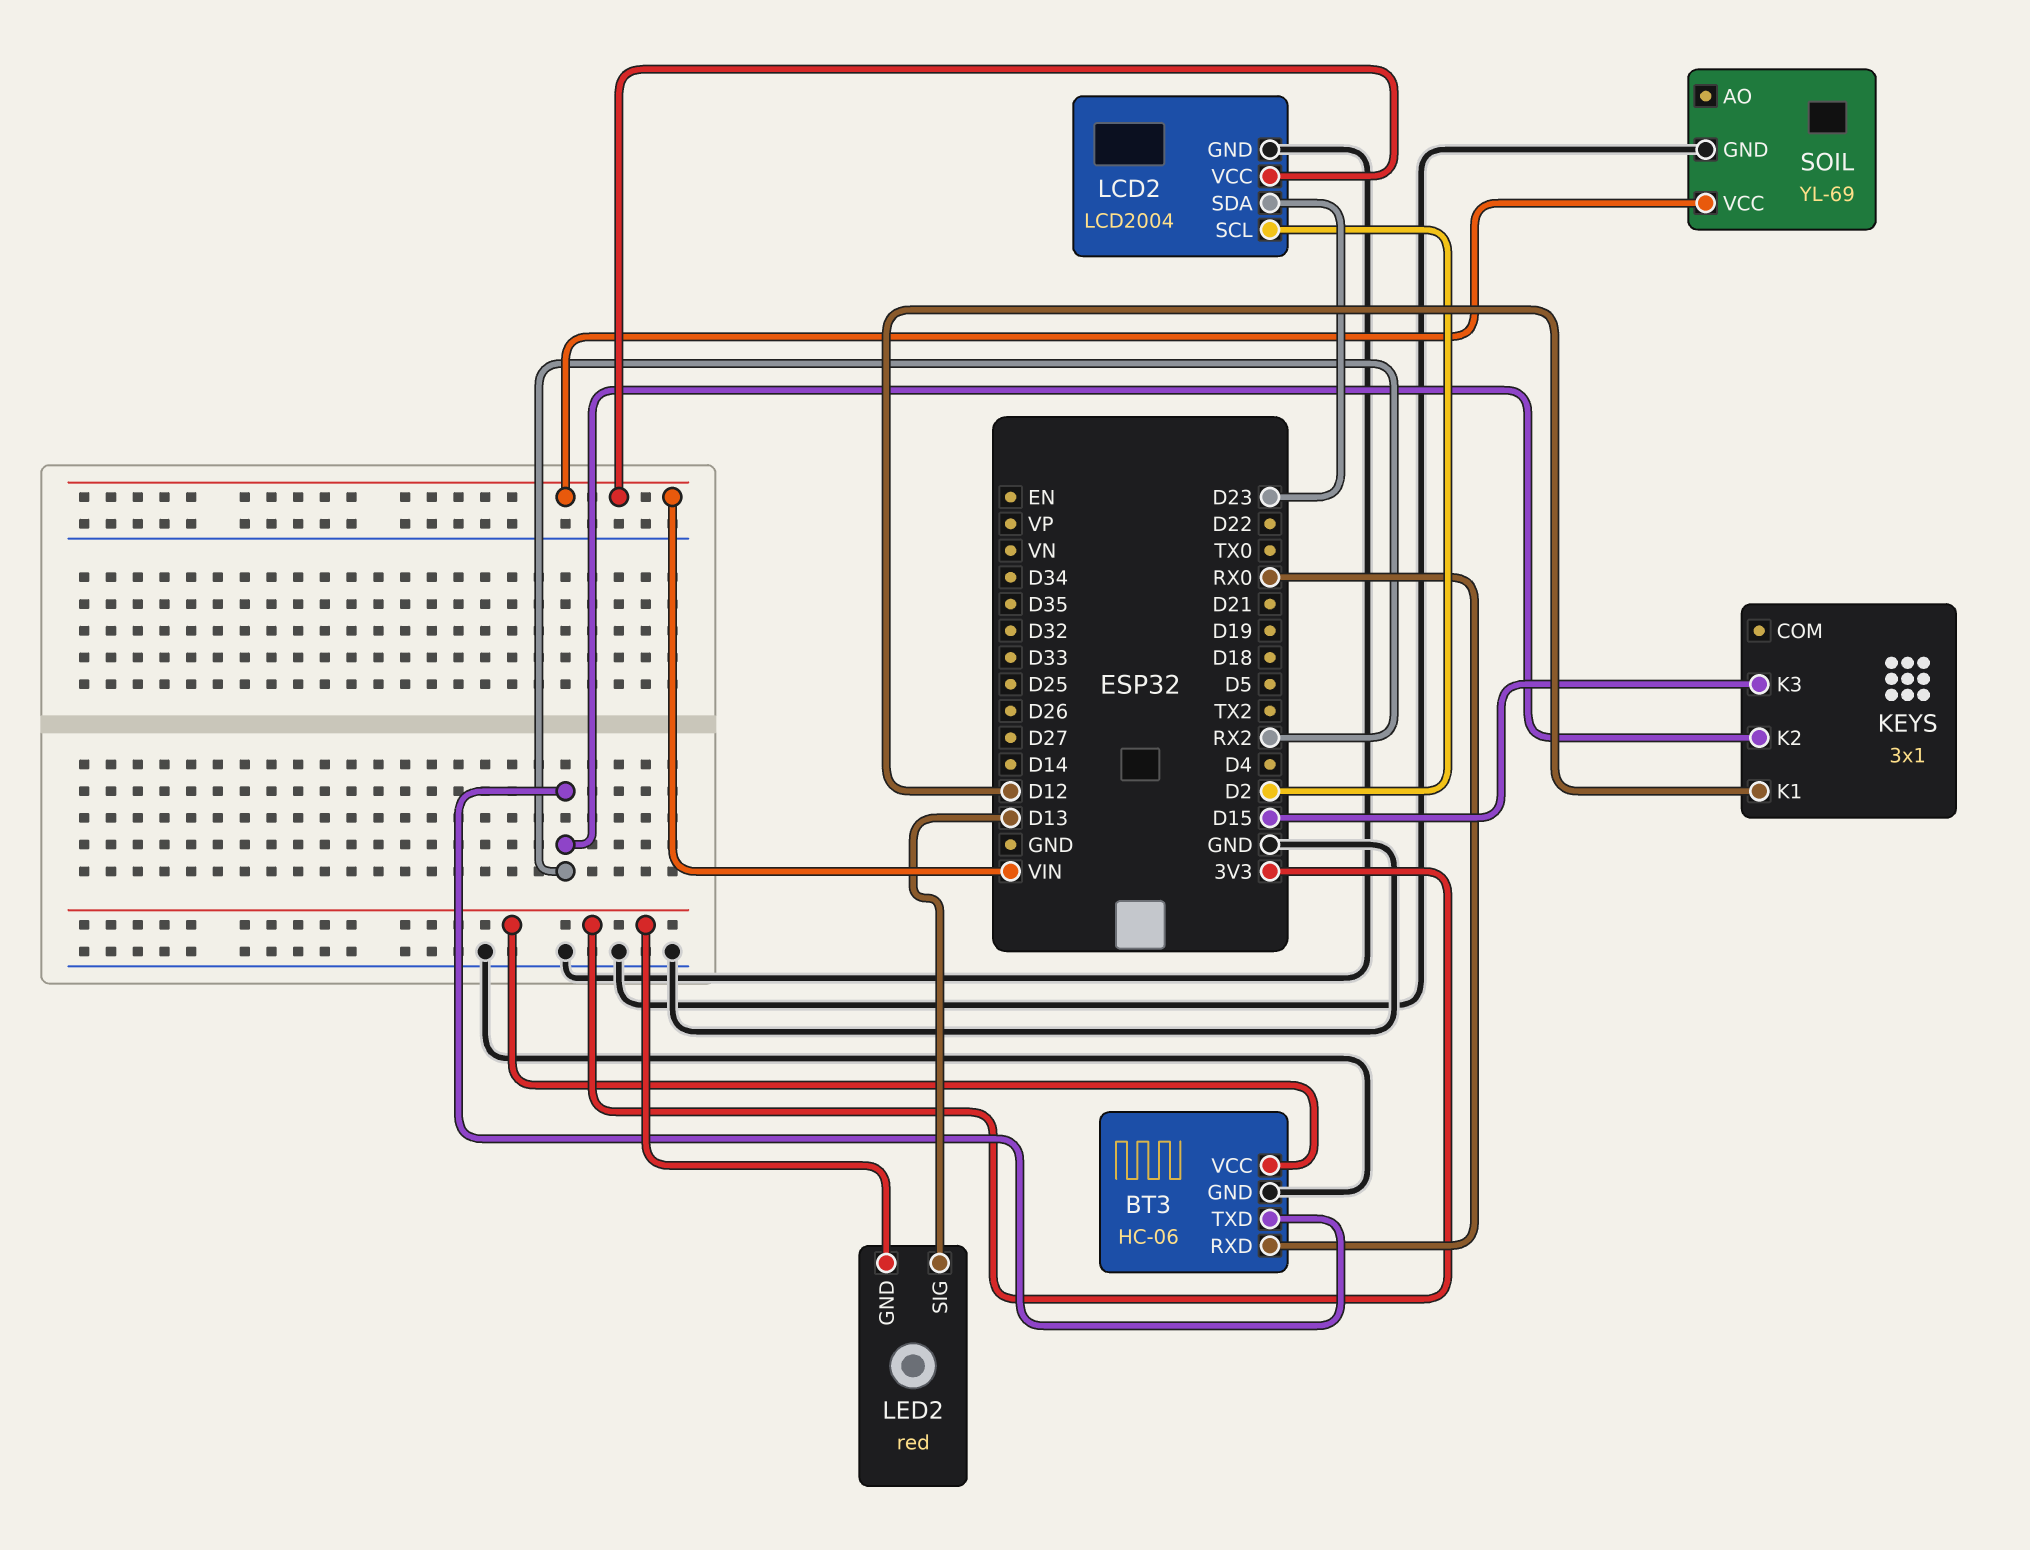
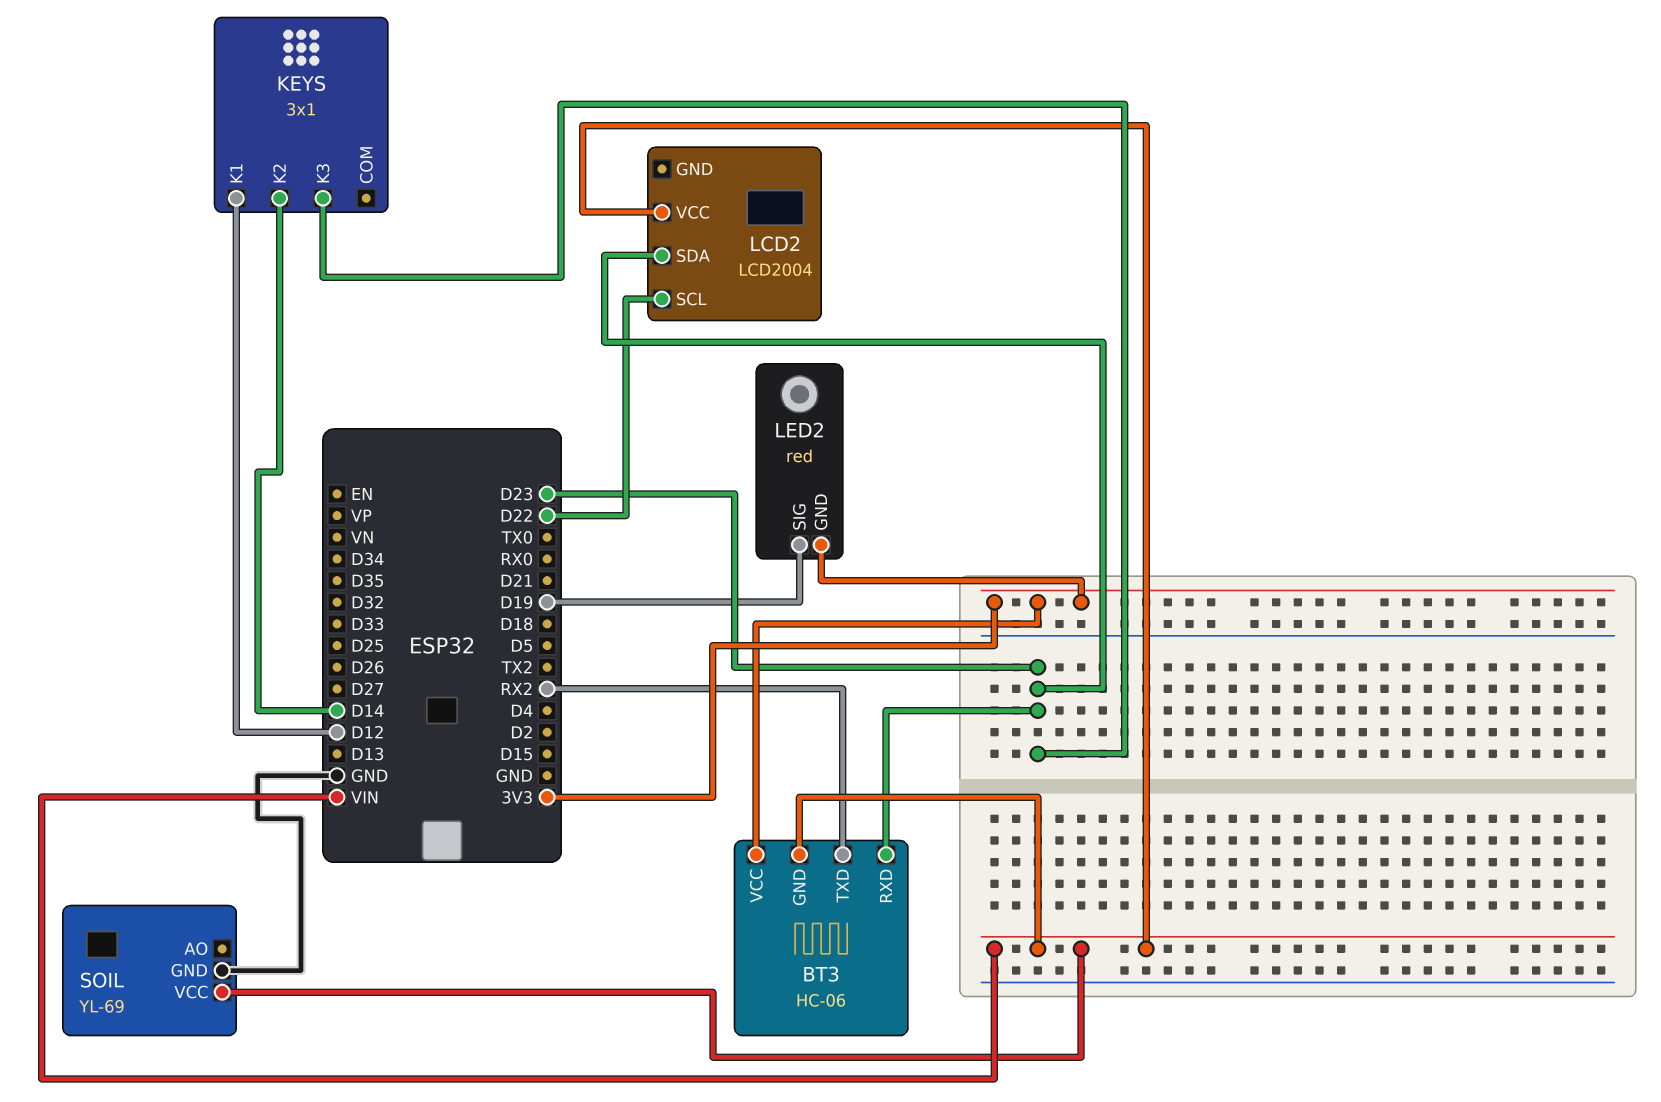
BT3 pin GND: GND -> VIN
BT3 pin RXD: RX0 -> D23
KEYS pin K2: RX2 -> D14
KEYS pin K3: D15 -> D23
LCD2 pin GND: GND -> none
LCD2 pin SCL: D2 -> D22
LED2 pin SIG: D13 -> D19

